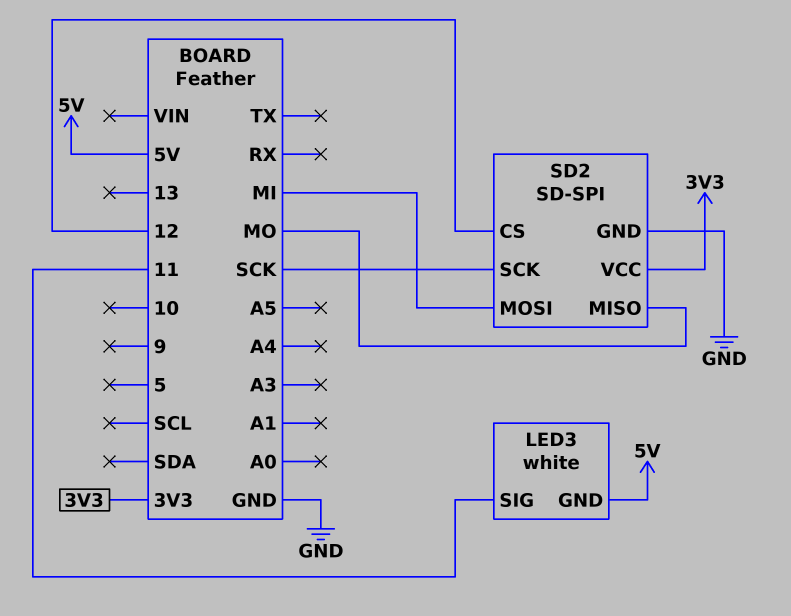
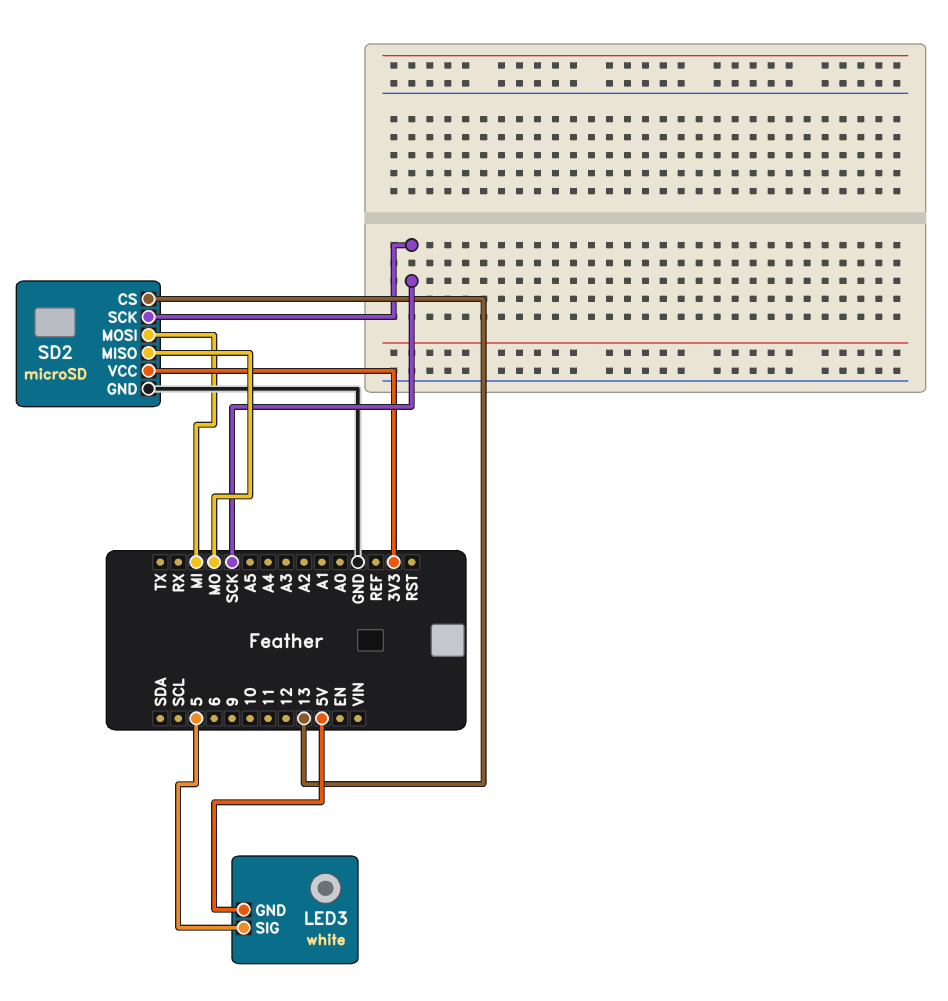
LED3 pin SIG: 11 -> 5
SD2: SD-SPI -> microSD
SD2 pin CS: 12 -> 13

